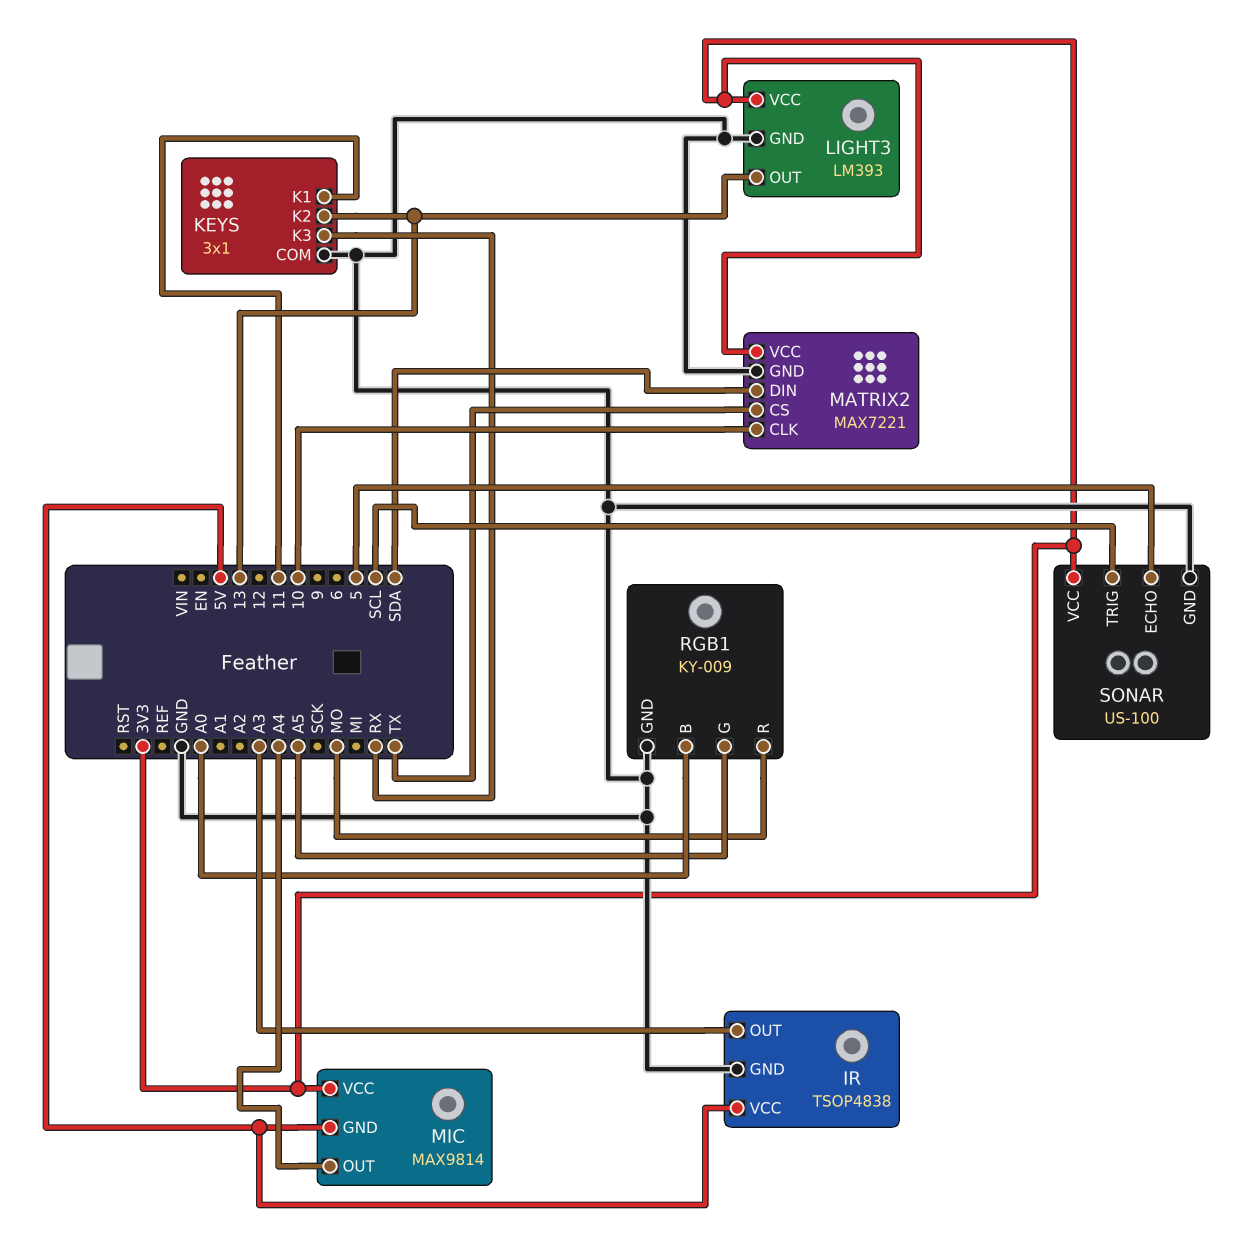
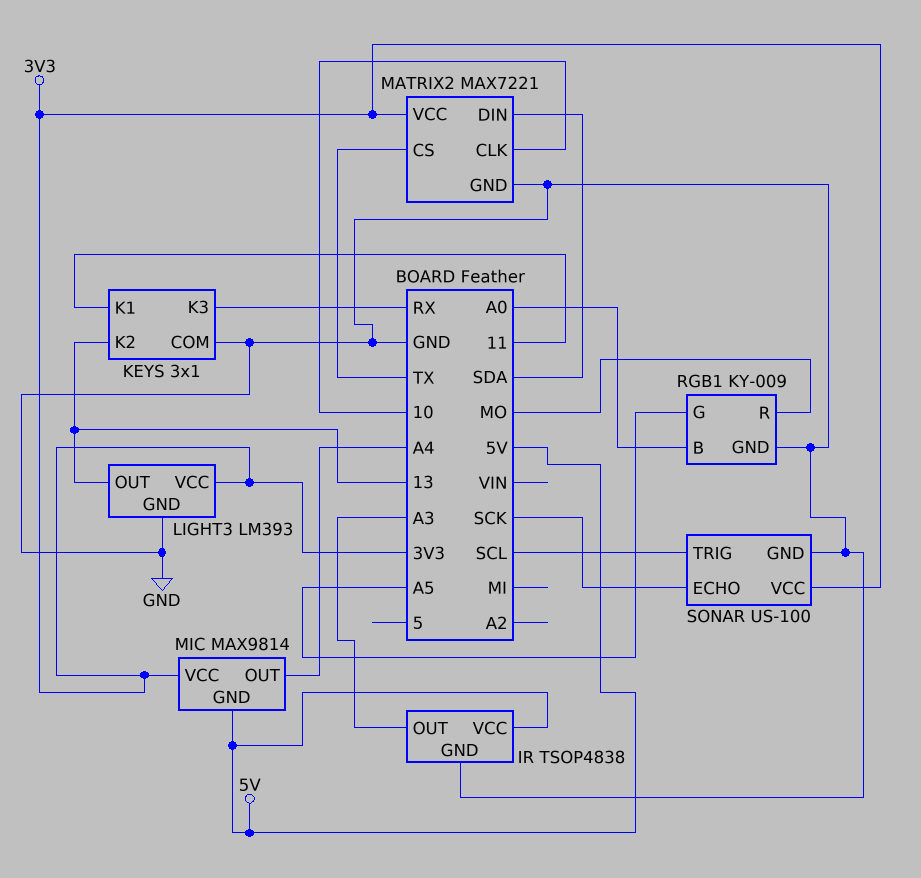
SONAR pin ECHO: 5 -> SCK

